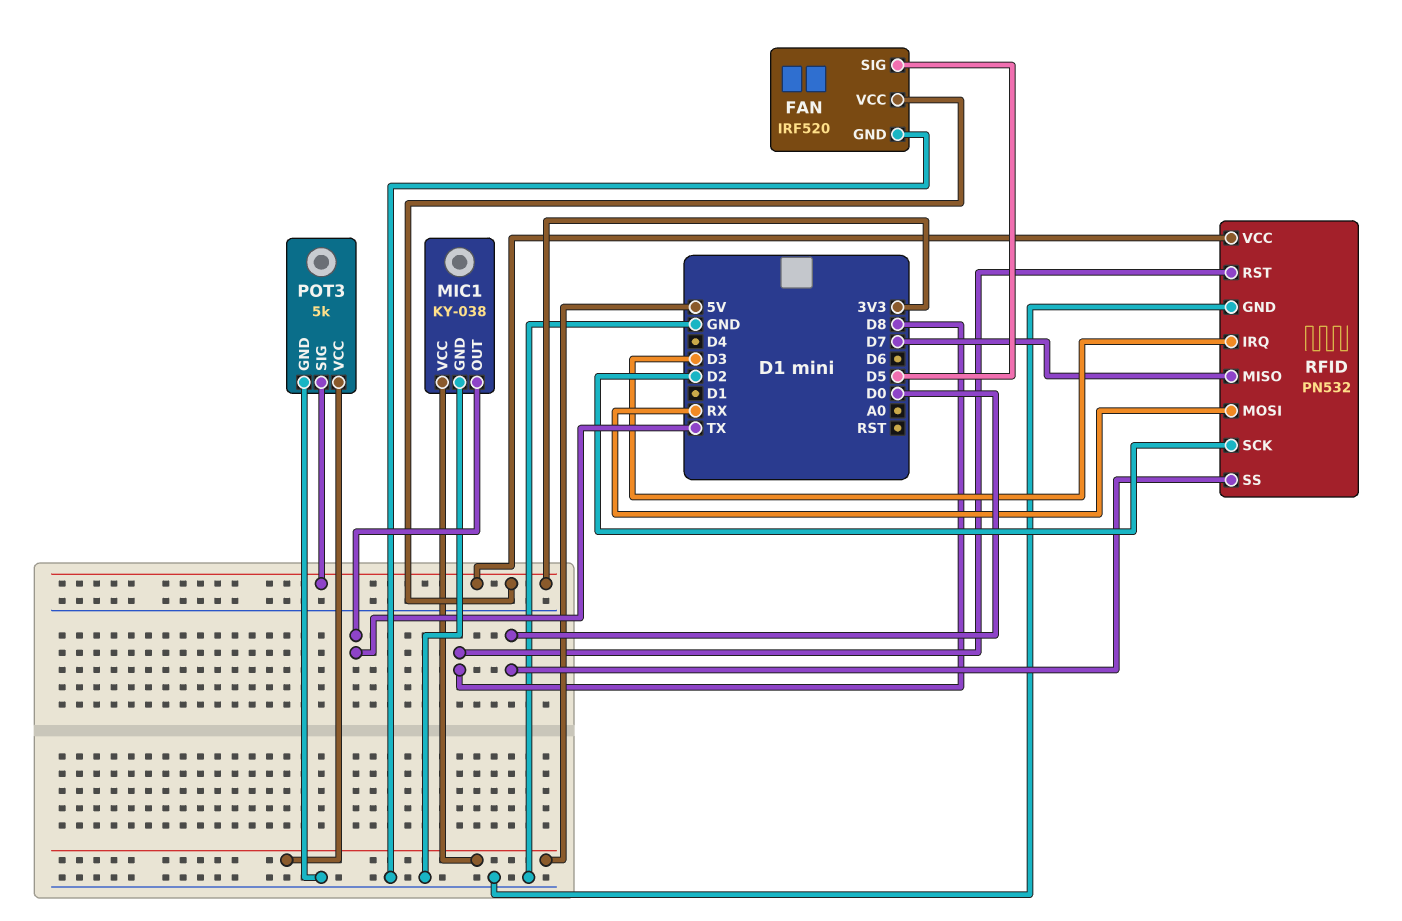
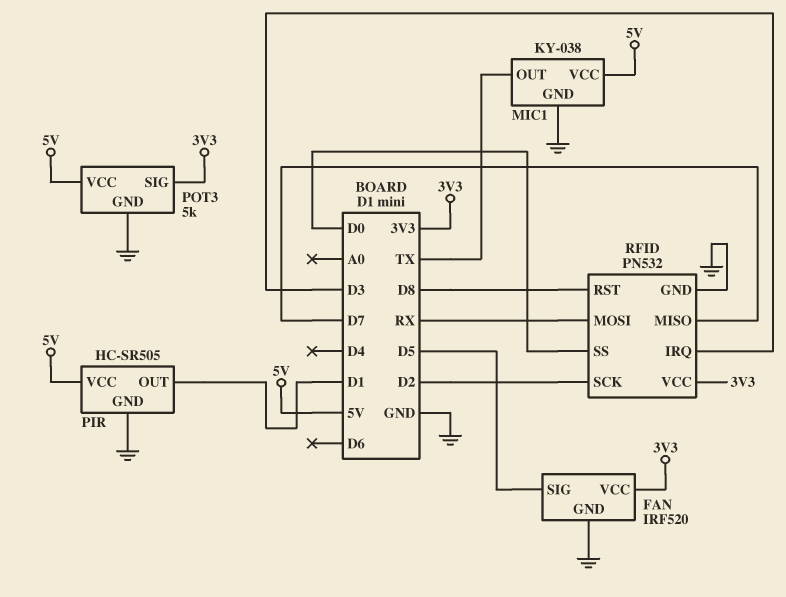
PIR: none -> HC-SR505
PIR pin GND: none -> GND
PIR pin OUT: none -> D1
PIR pin VCC: none -> 5V

